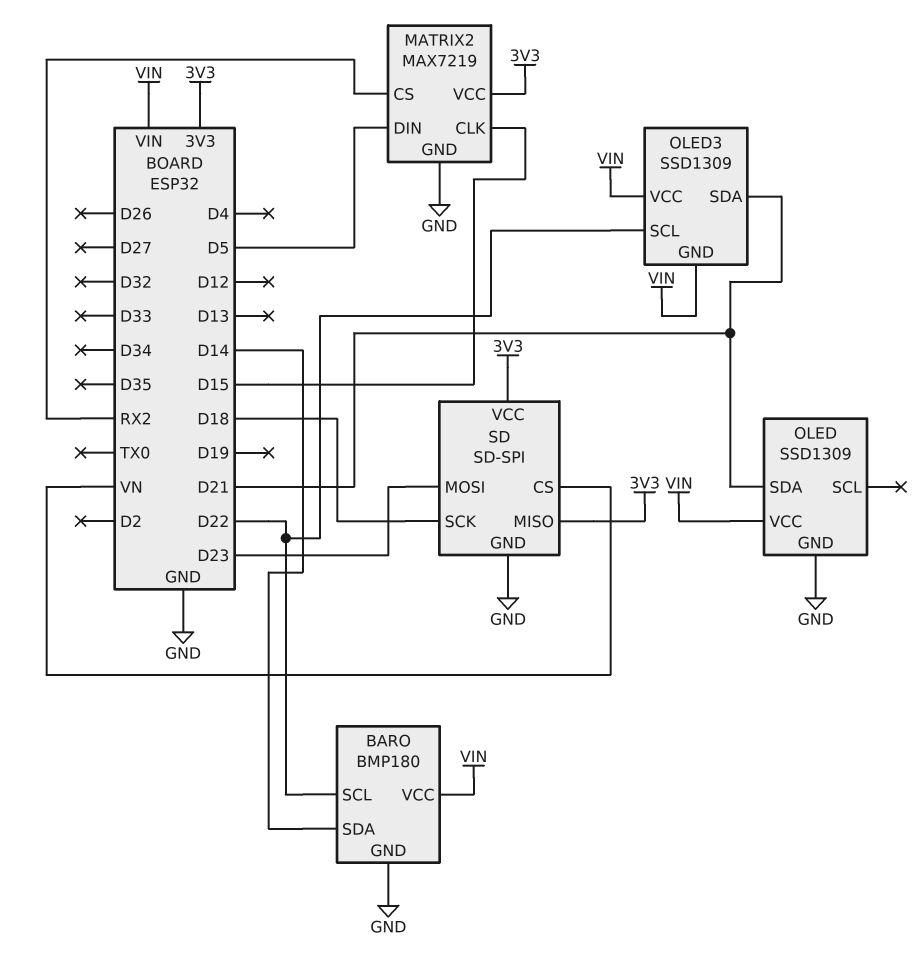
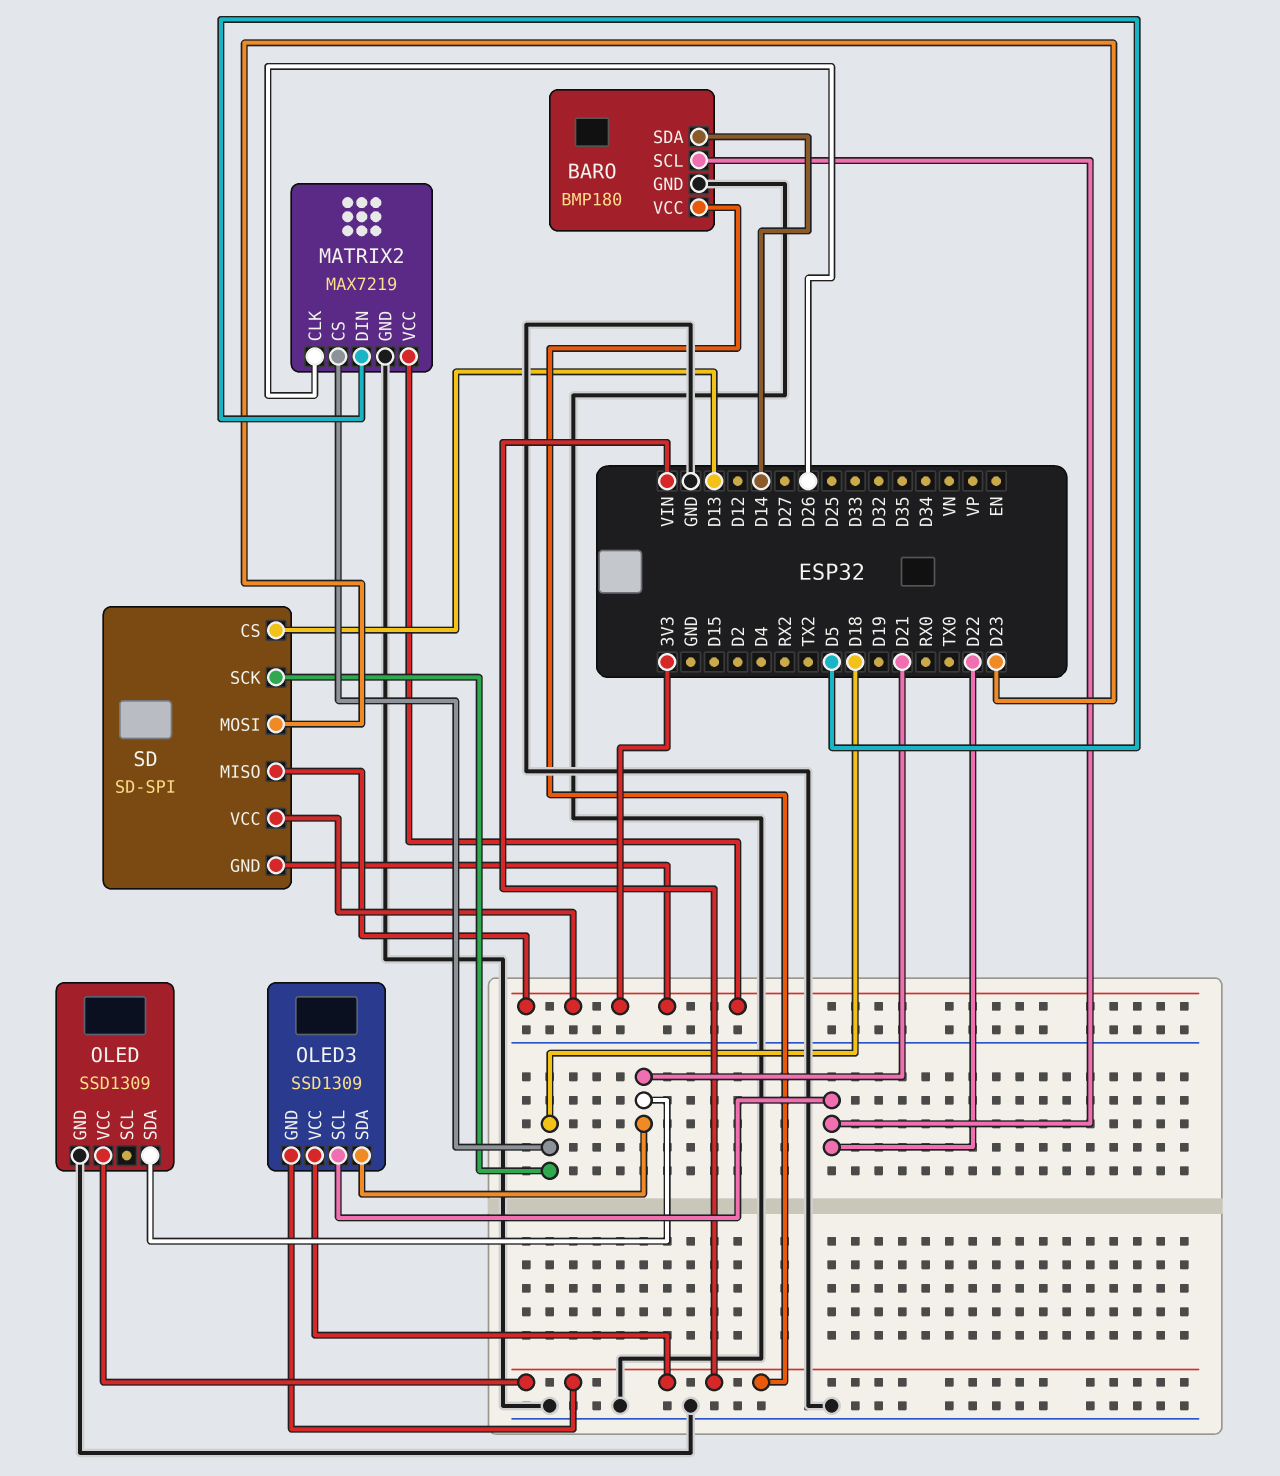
MATRIX2 pin CLK: D15 -> D26
MATRIX2 pin CS: RX2 -> D18
SD pin CS: VN -> D13
SD pin GND: GND -> 3V3

